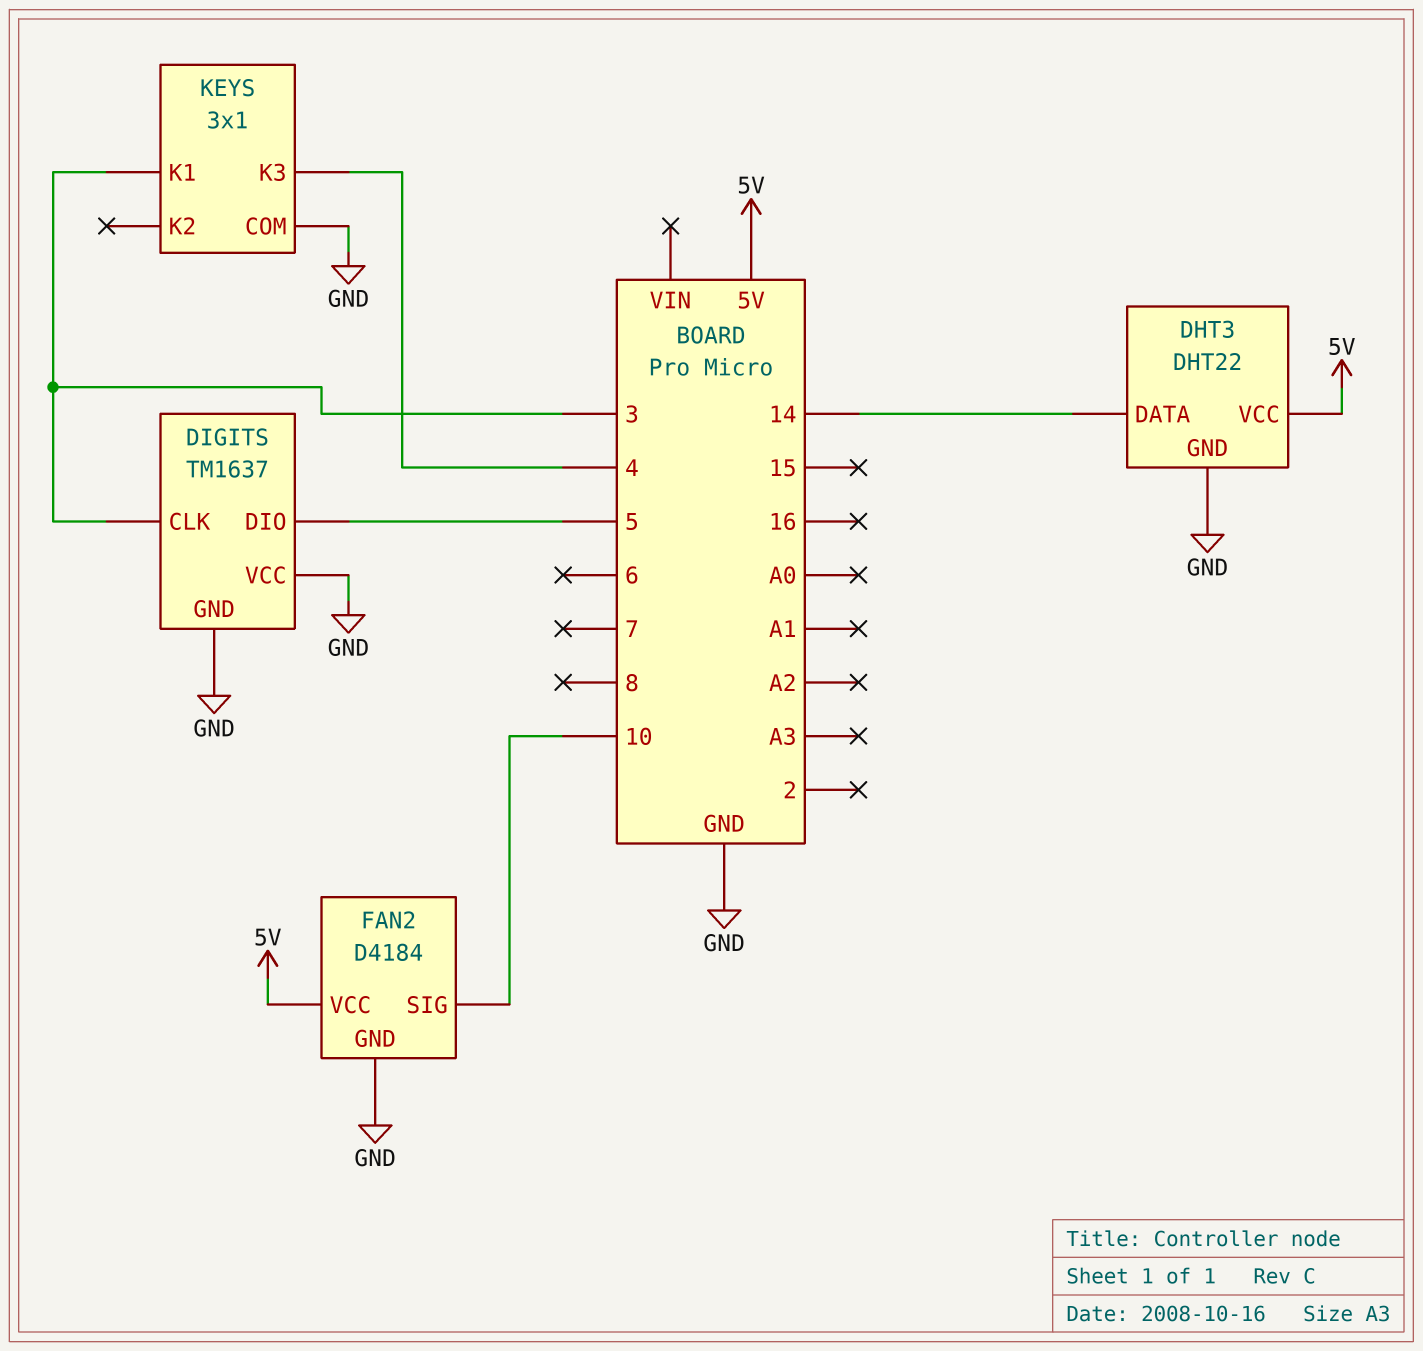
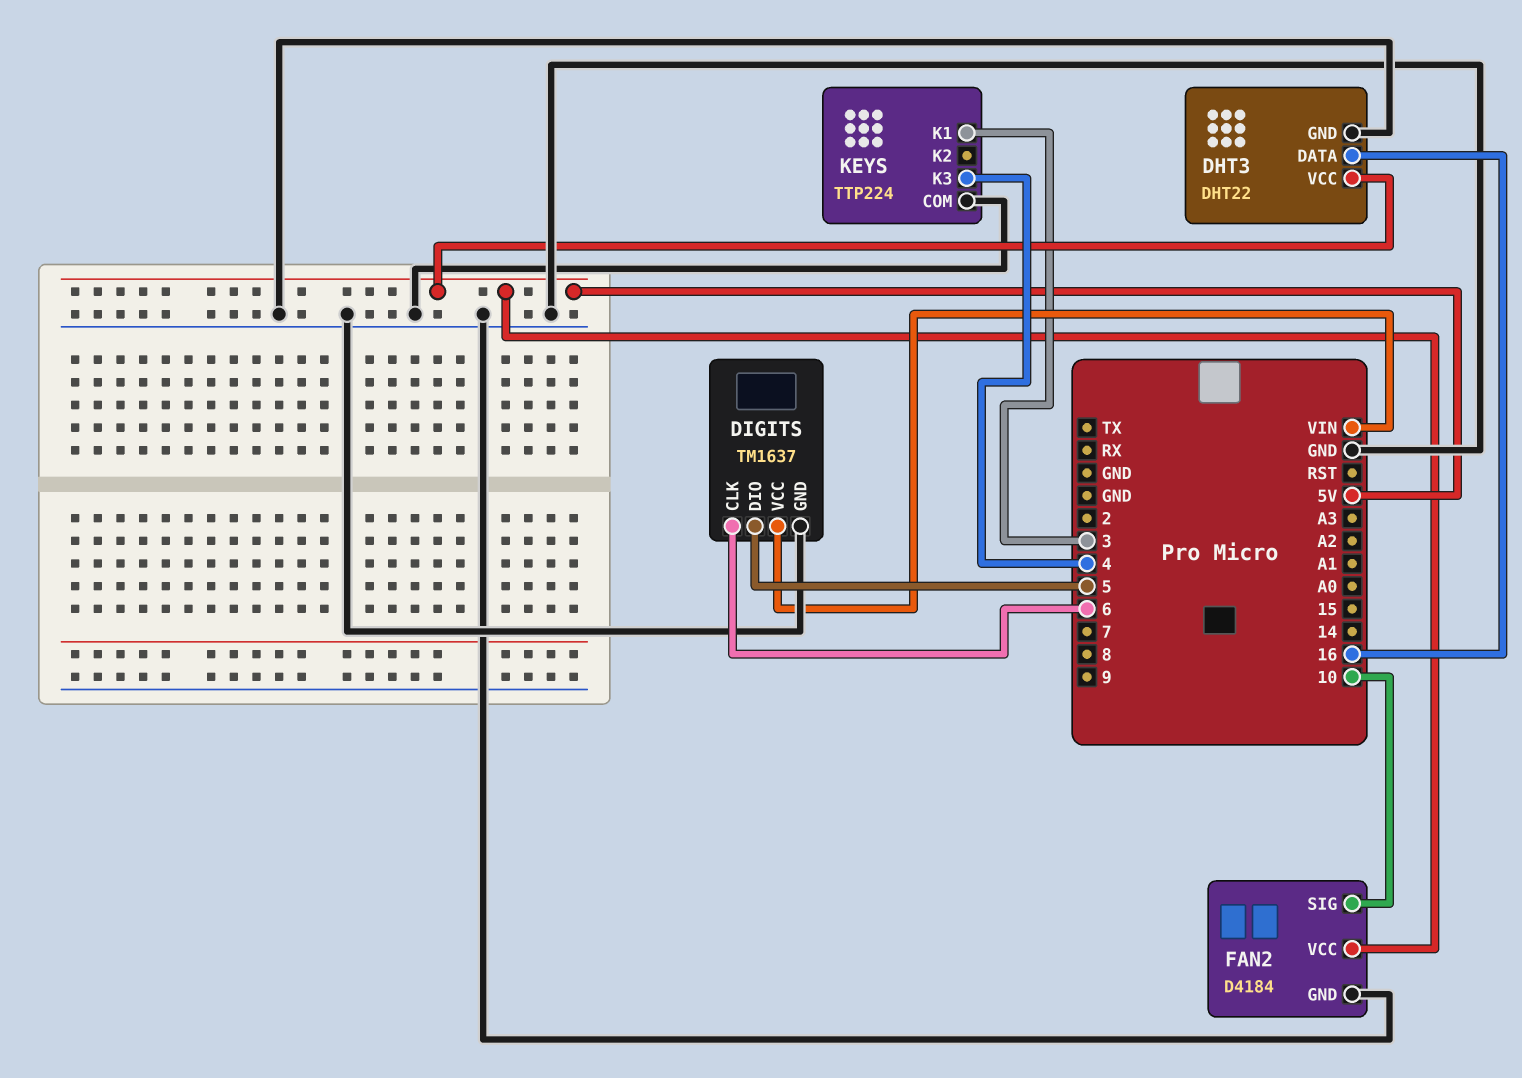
DHT3 pin DATA: 14 -> 16
DIGITS pin CLK: 3 -> 6
DIGITS pin VCC: GND -> VIN
KEYS: 3x1 -> TTP224

